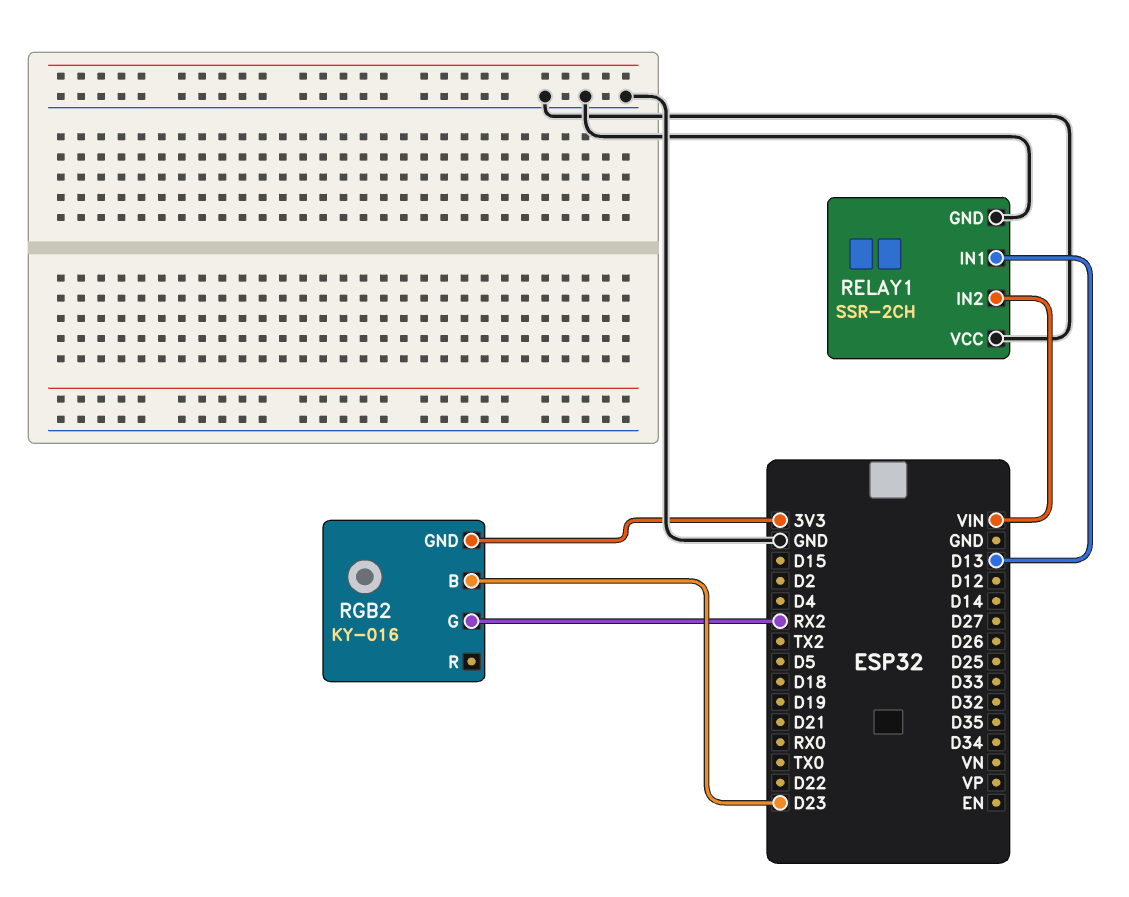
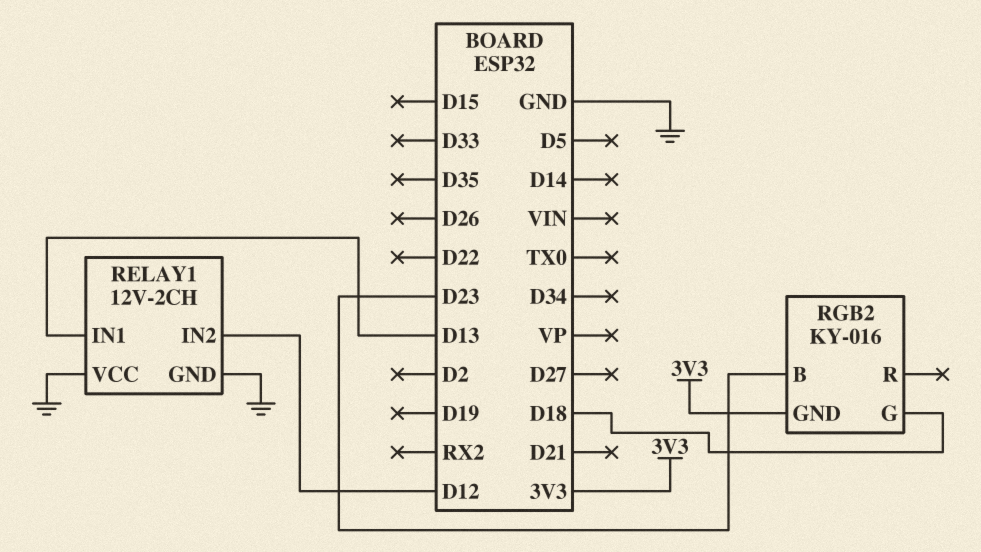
RELAY1: SSR-2CH -> 12V-2CH
RELAY1 pin IN2: VIN -> D12
RGB2 pin G: RX2 -> D18

